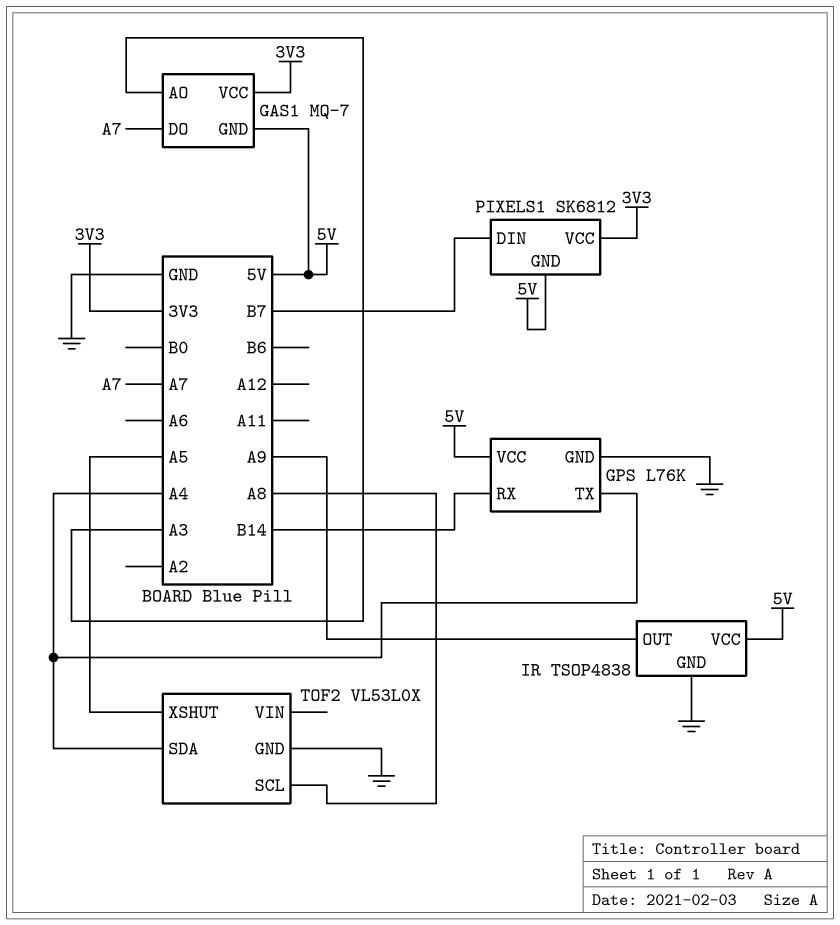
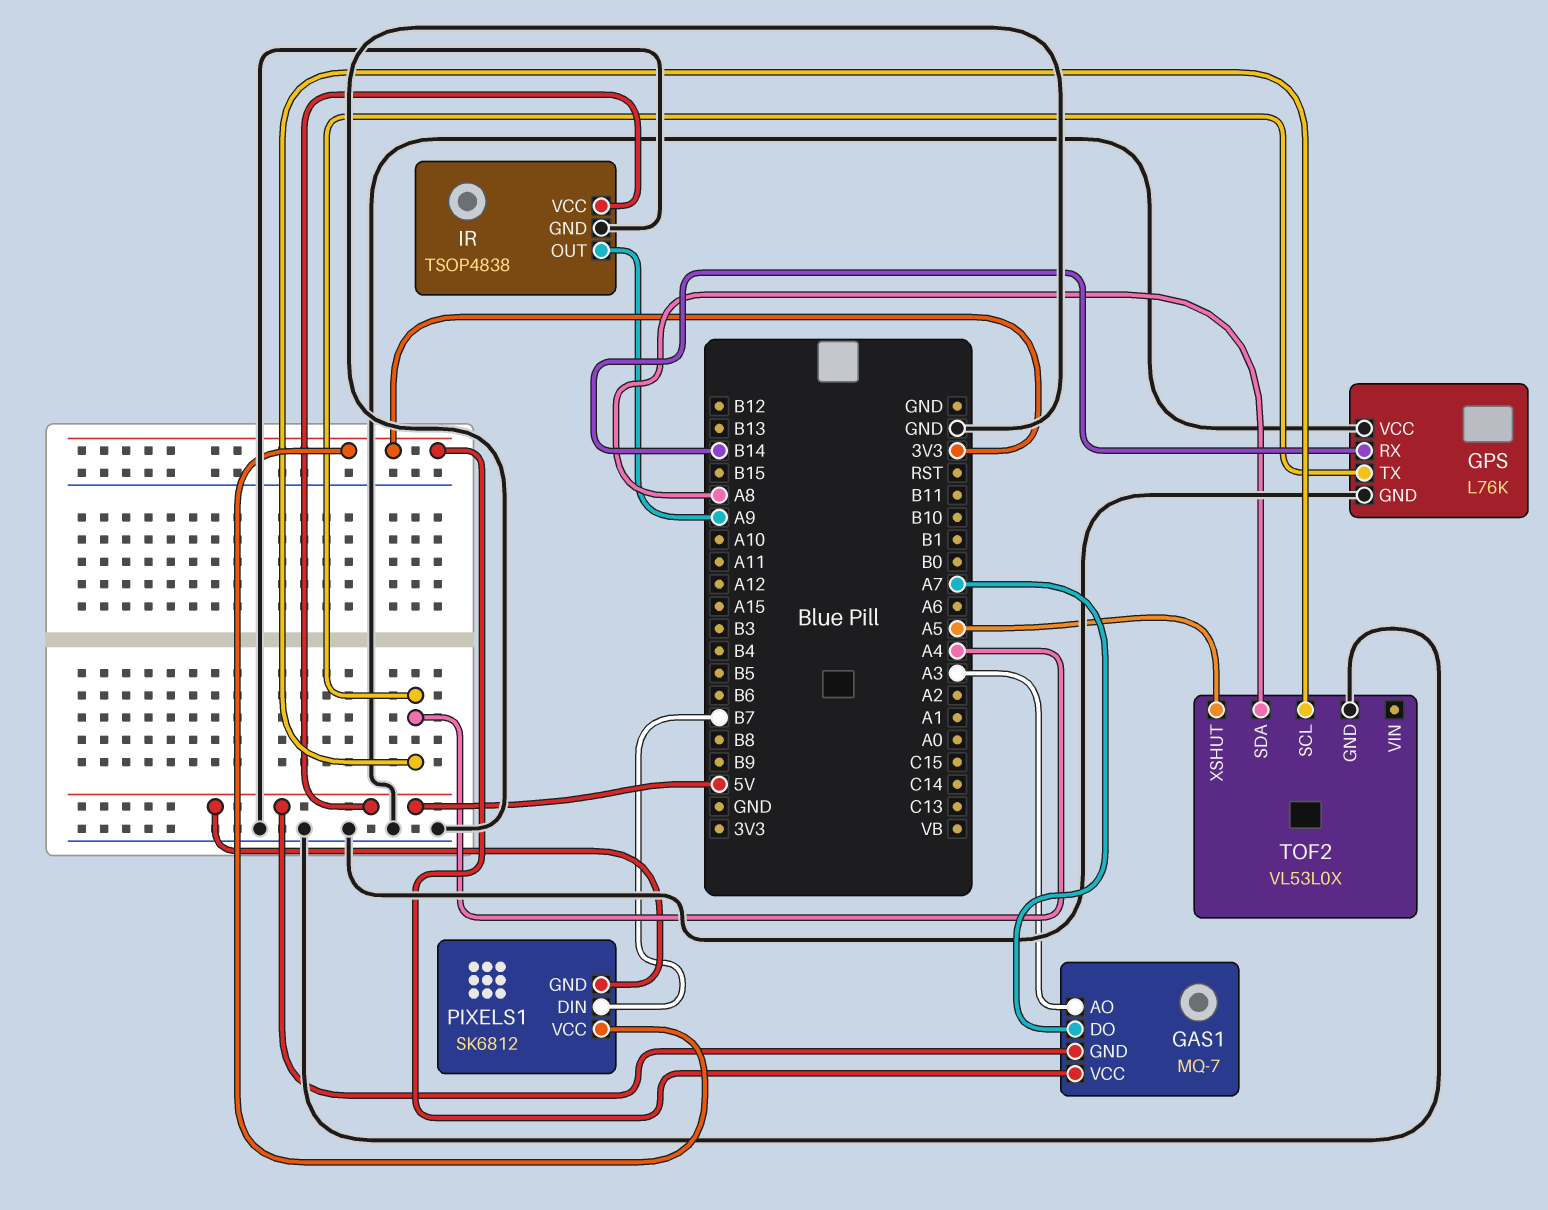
GPS pin VCC: 5V -> GND
TOF2 pin SCL: A8 -> A4
TOF2 pin SDA: A4 -> A8

